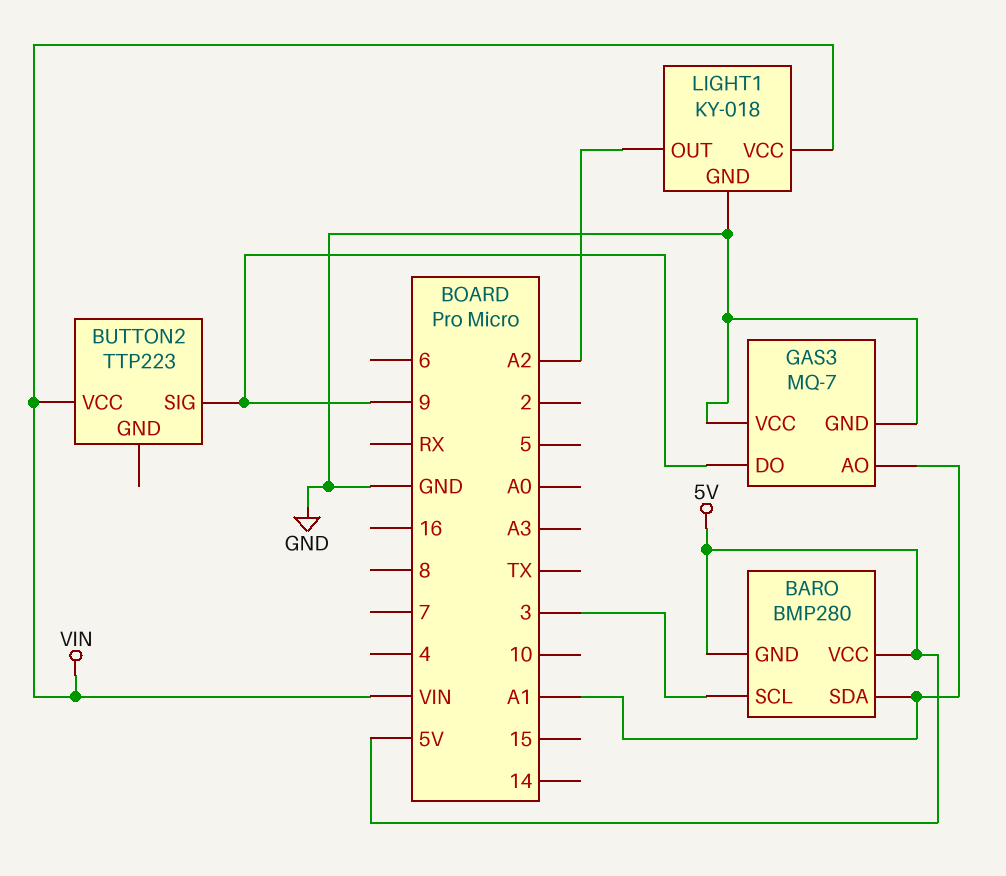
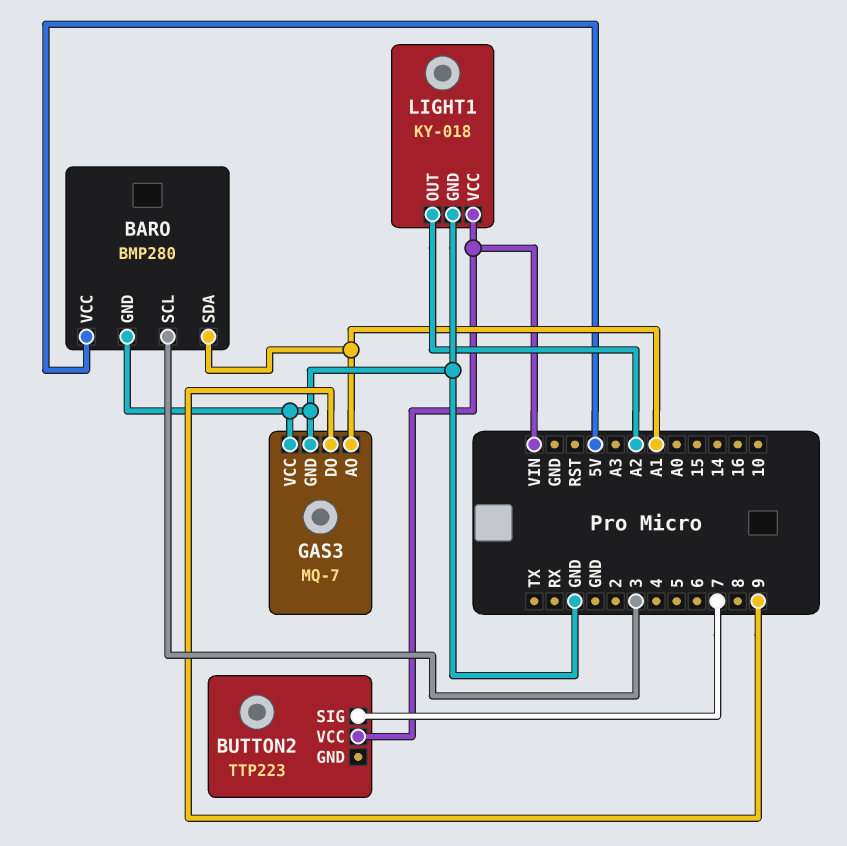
BARO pin GND: 5V -> GND
BUTTON2 pin SIG: 9 -> 7

